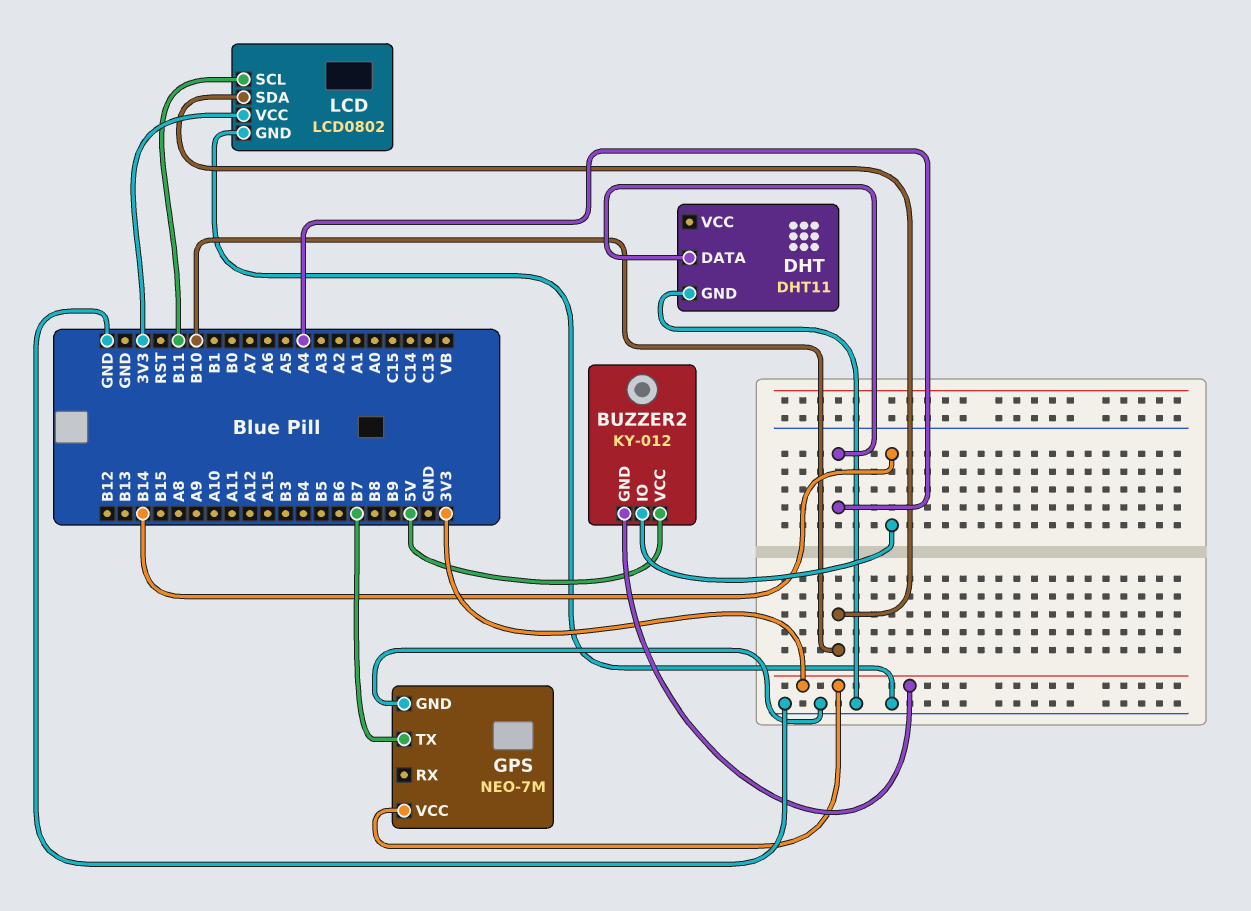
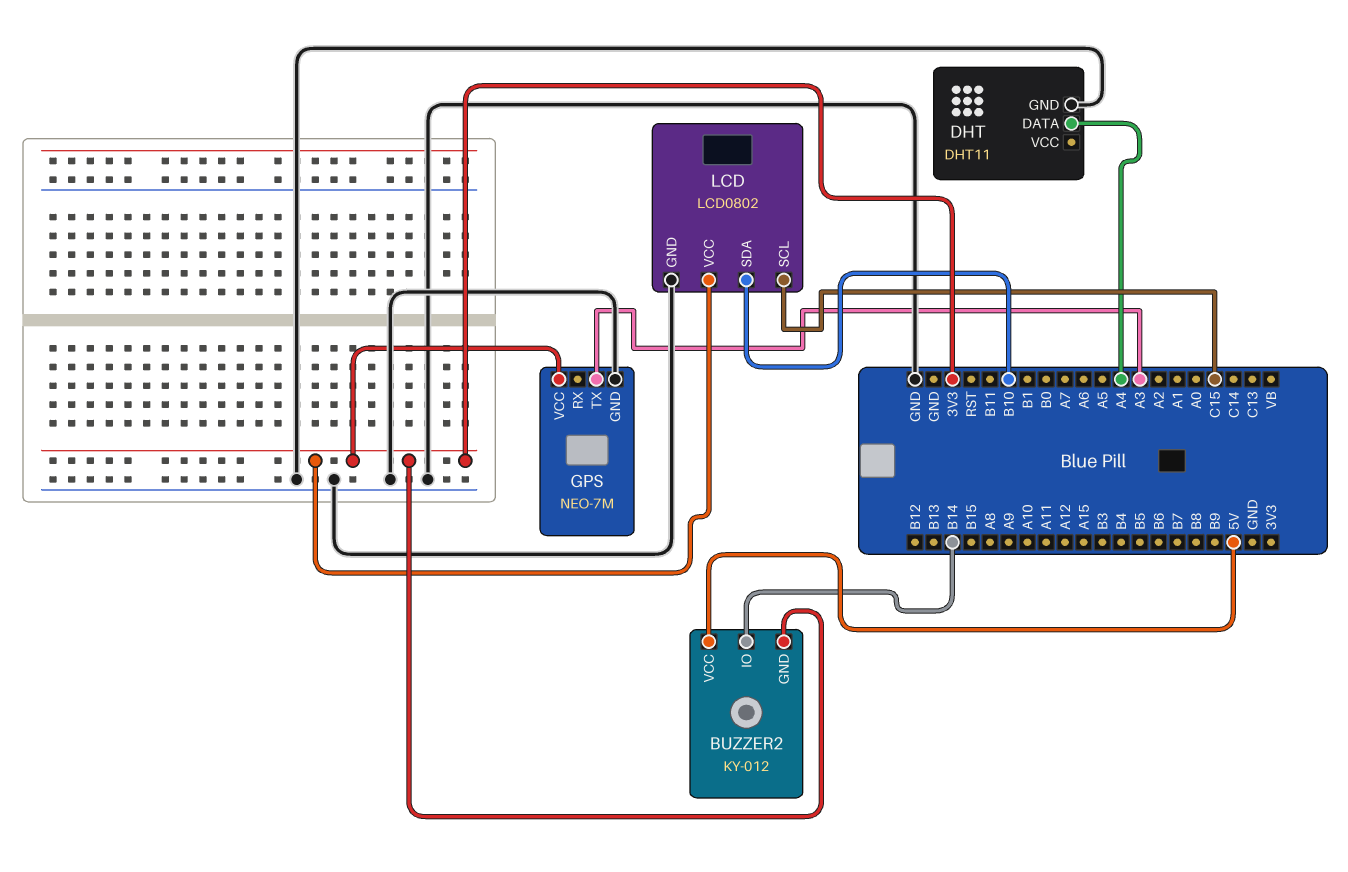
GPS pin TX: B7 -> A3
LCD pin SCL: B11 -> C15

